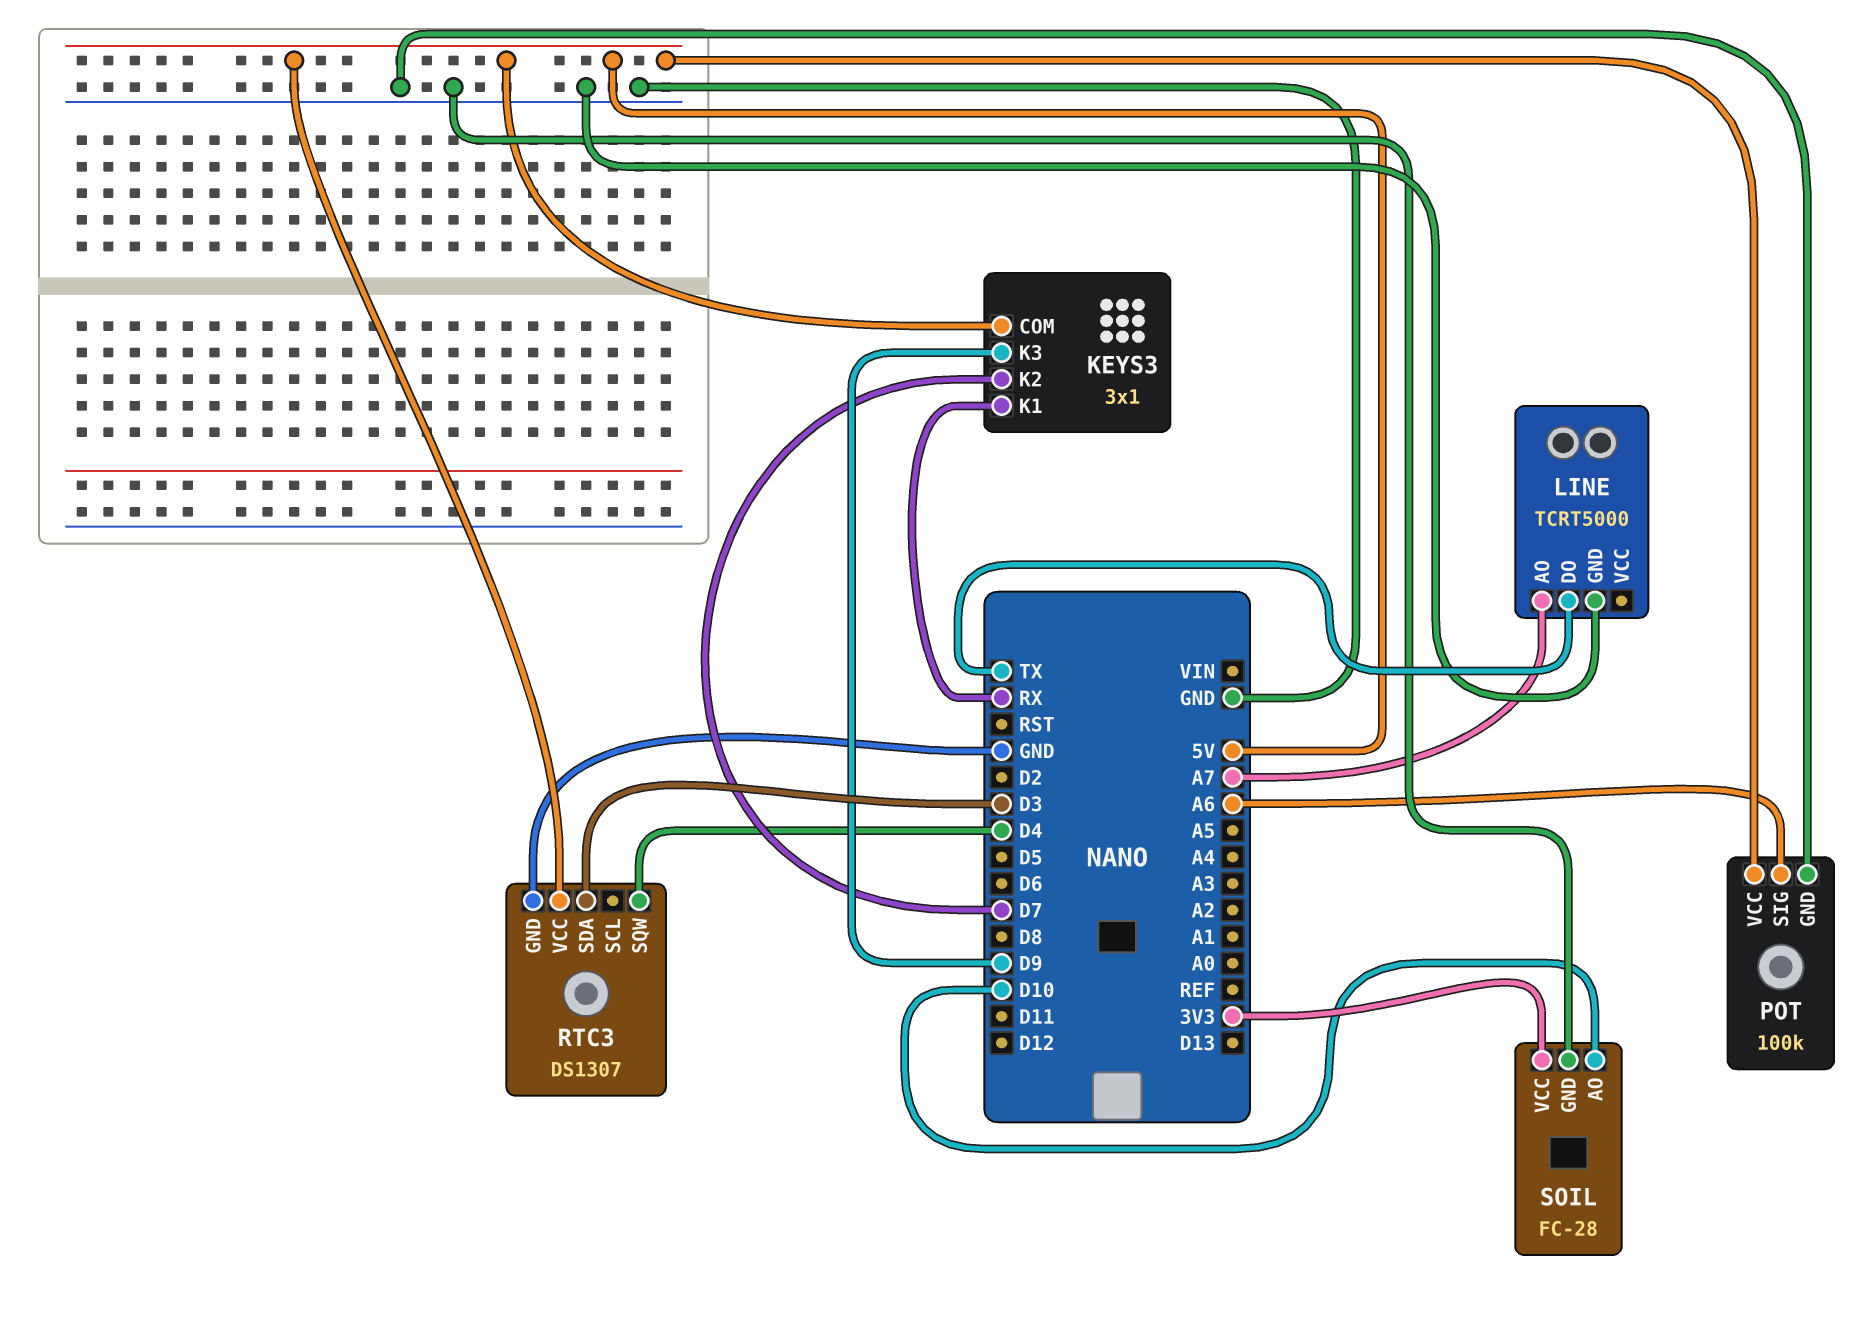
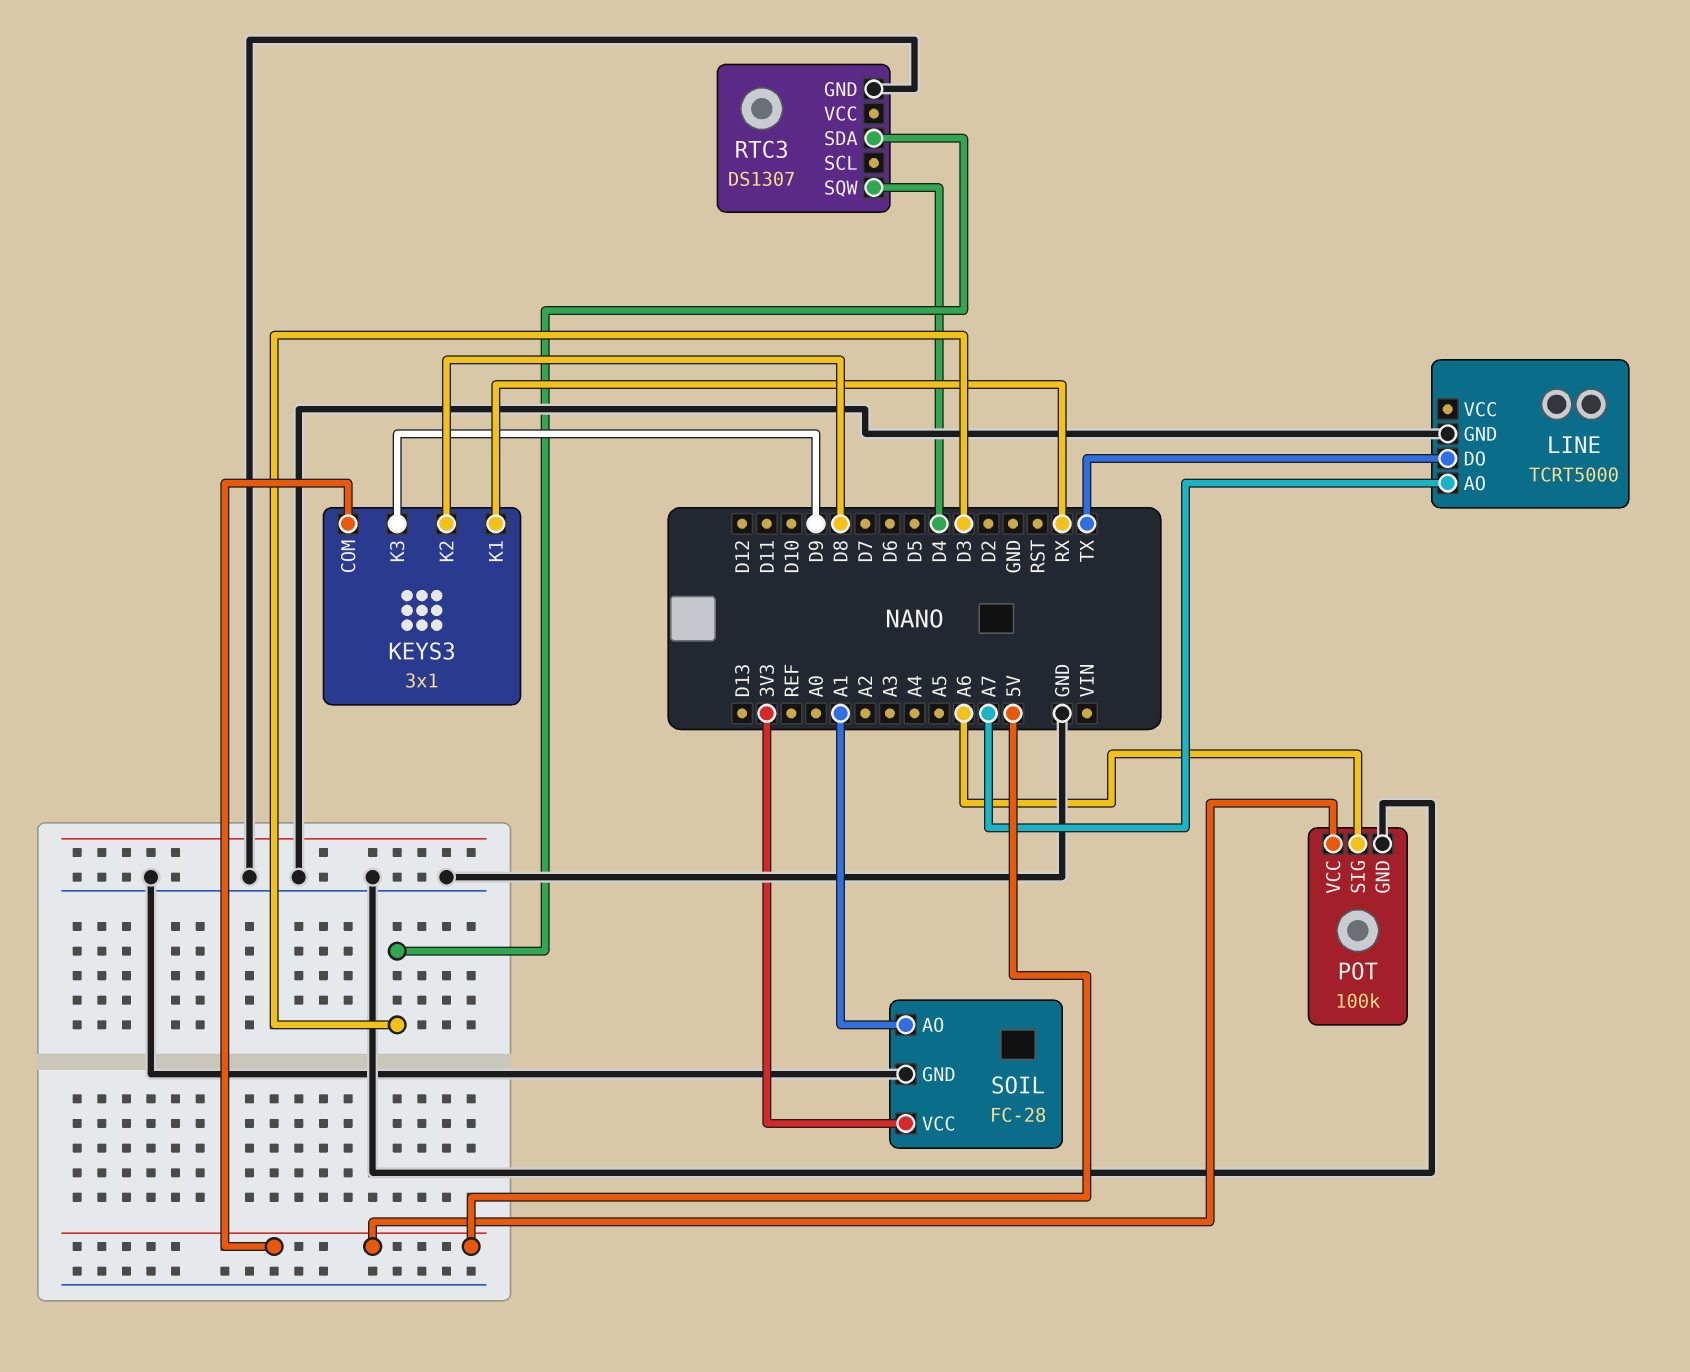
KEYS3 pin K2: D7 -> D8
RTC3 pin VCC: 5V -> none
SOIL pin AO: D10 -> A1

